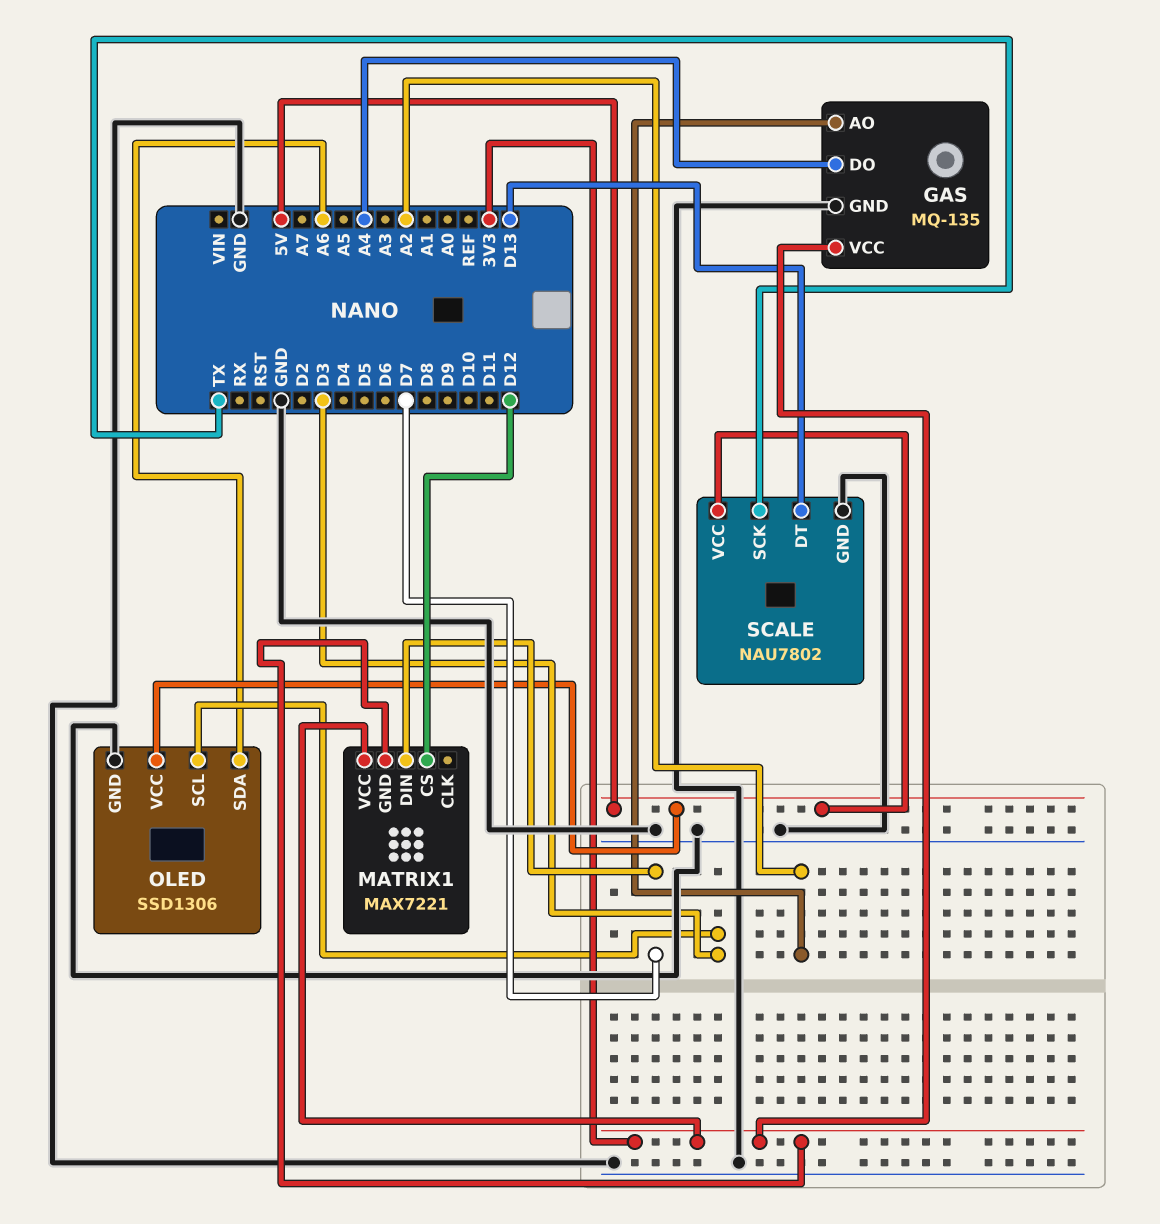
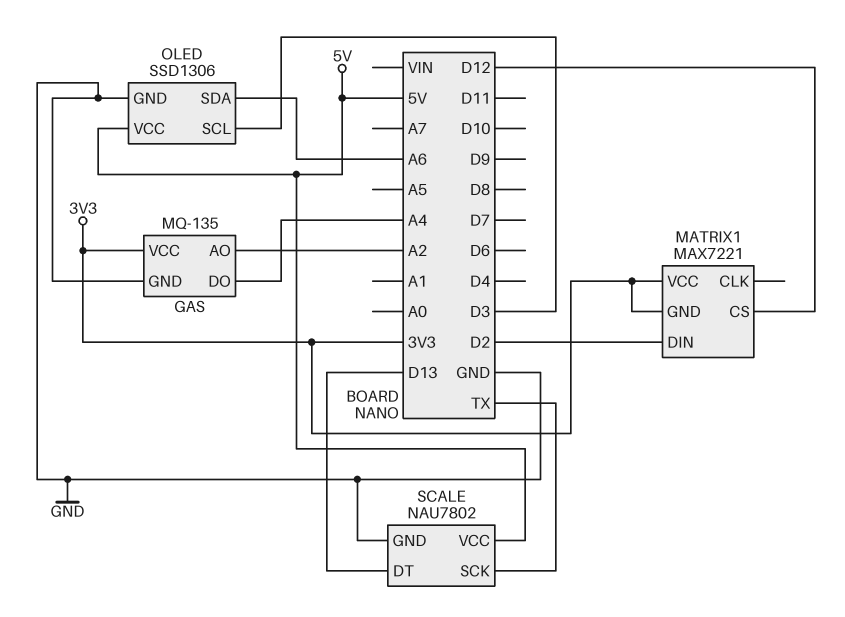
MATRIX1 pin DIN: D7 -> D2

